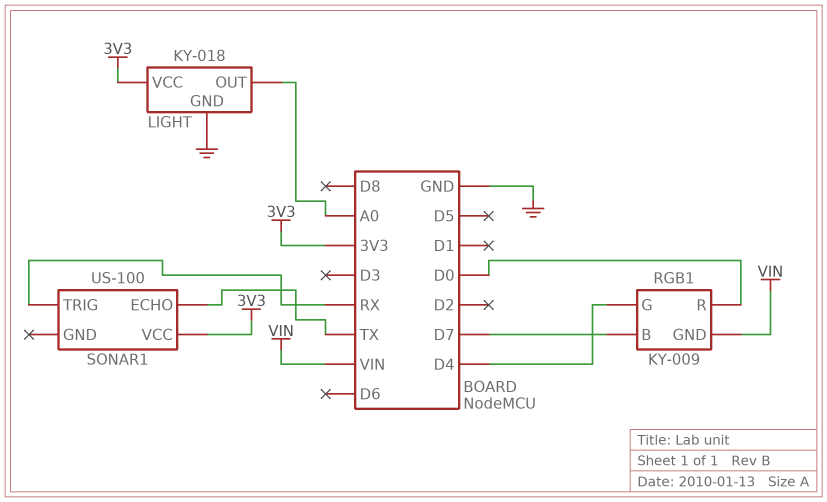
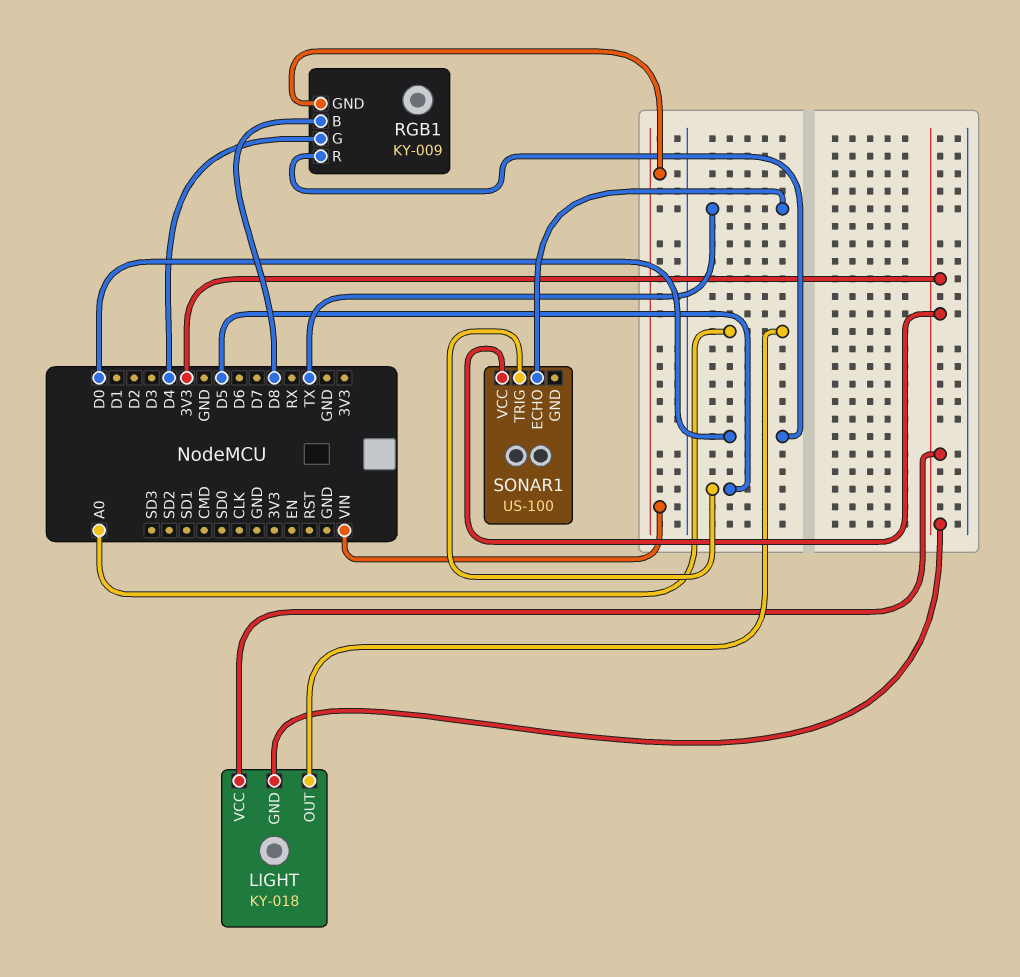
LIGHT pin GND: GND -> 3V3
RGB1 pin B: D7 -> D8
SONAR1 pin TRIG: RX -> D5

